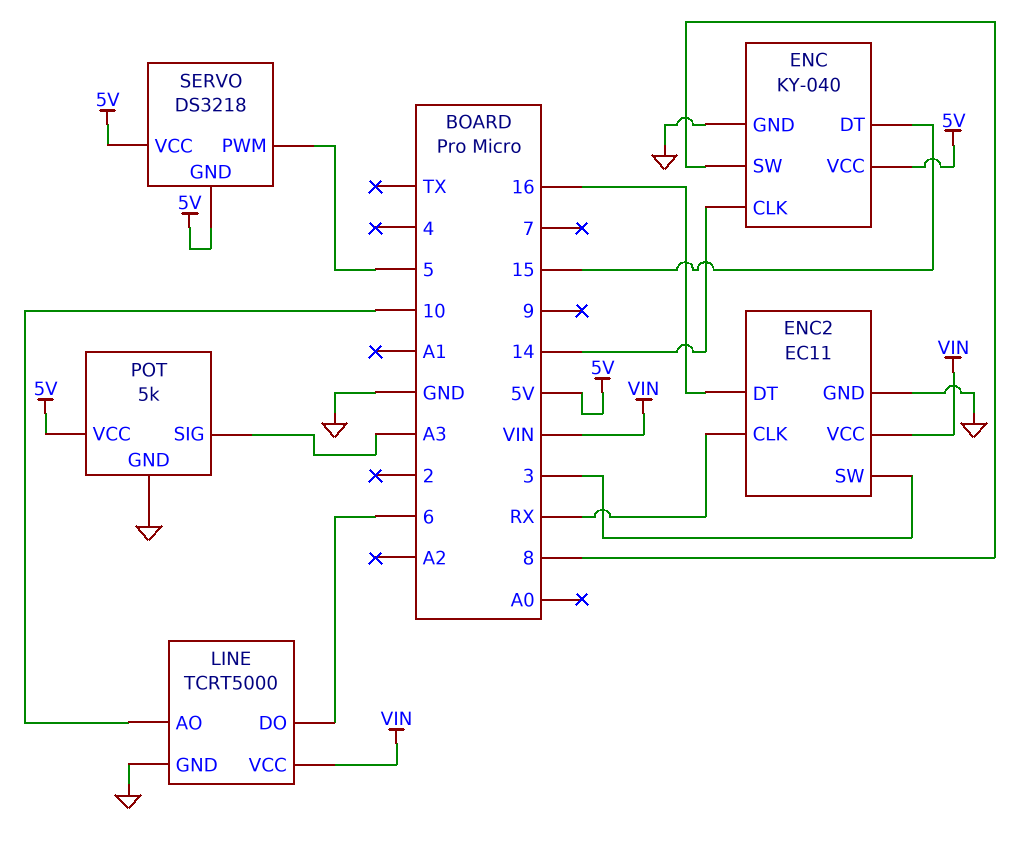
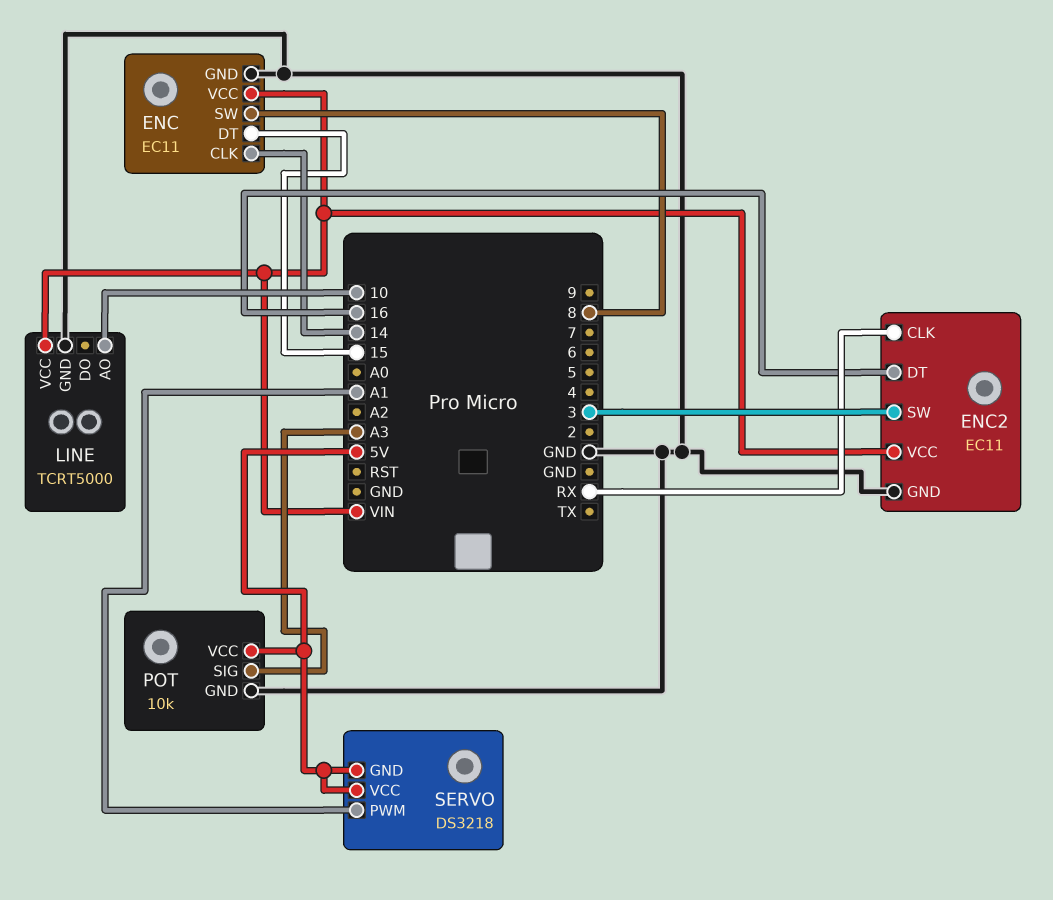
ENC: KY-040 -> EC11
ENC pin VCC: 5V -> VIN
LINE pin DO: 6 -> none
POT: 5k -> 10k
SERVO pin PWM: 5 -> A1

